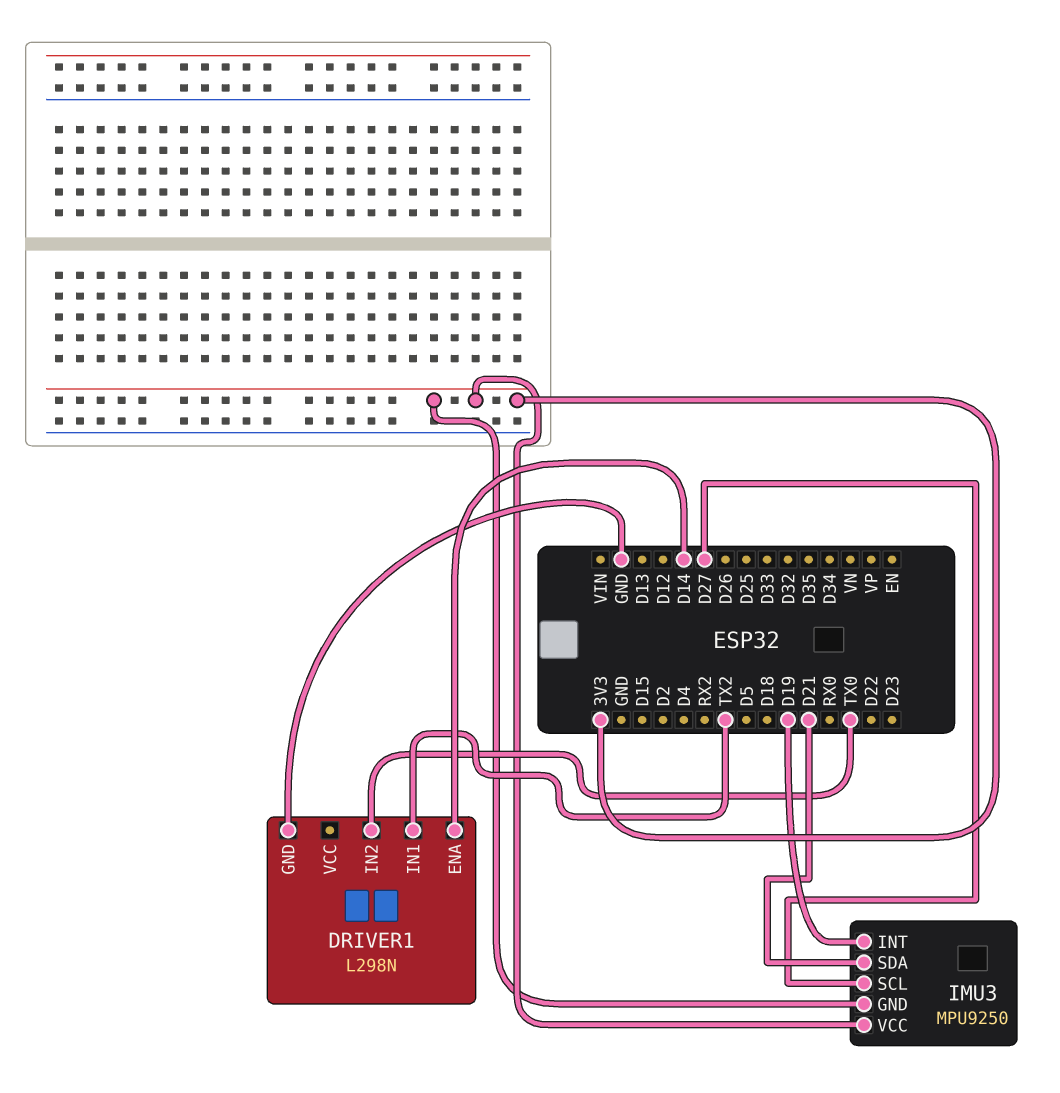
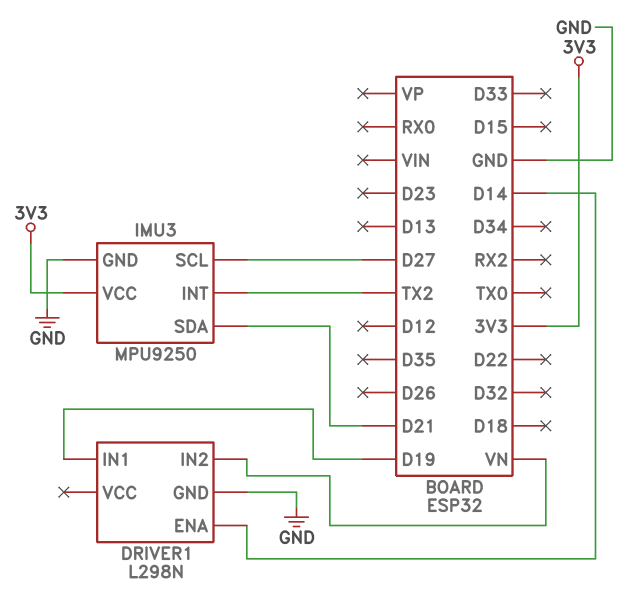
DRIVER1 pin IN1: TX2 -> D19
DRIVER1 pin IN2: TX0 -> VN
IMU3 pin GND: 3V3 -> GND
IMU3 pin INT: D19 -> TX2

